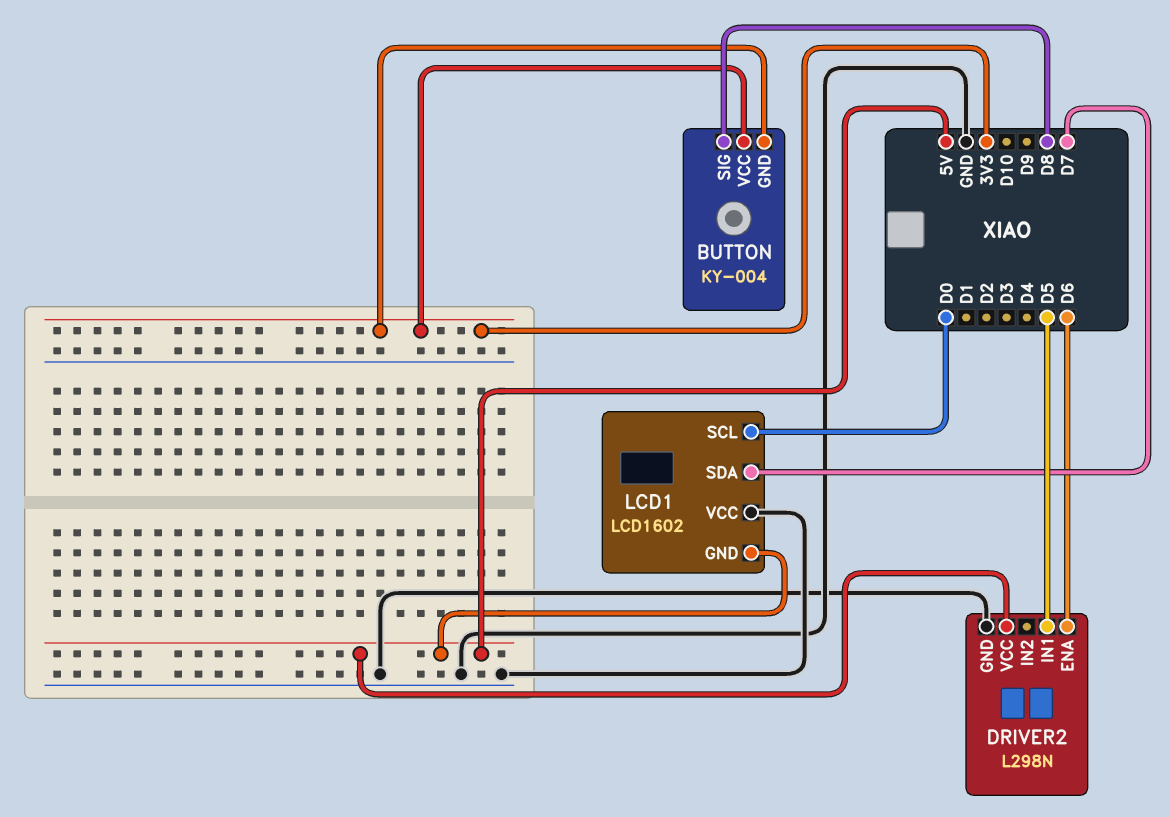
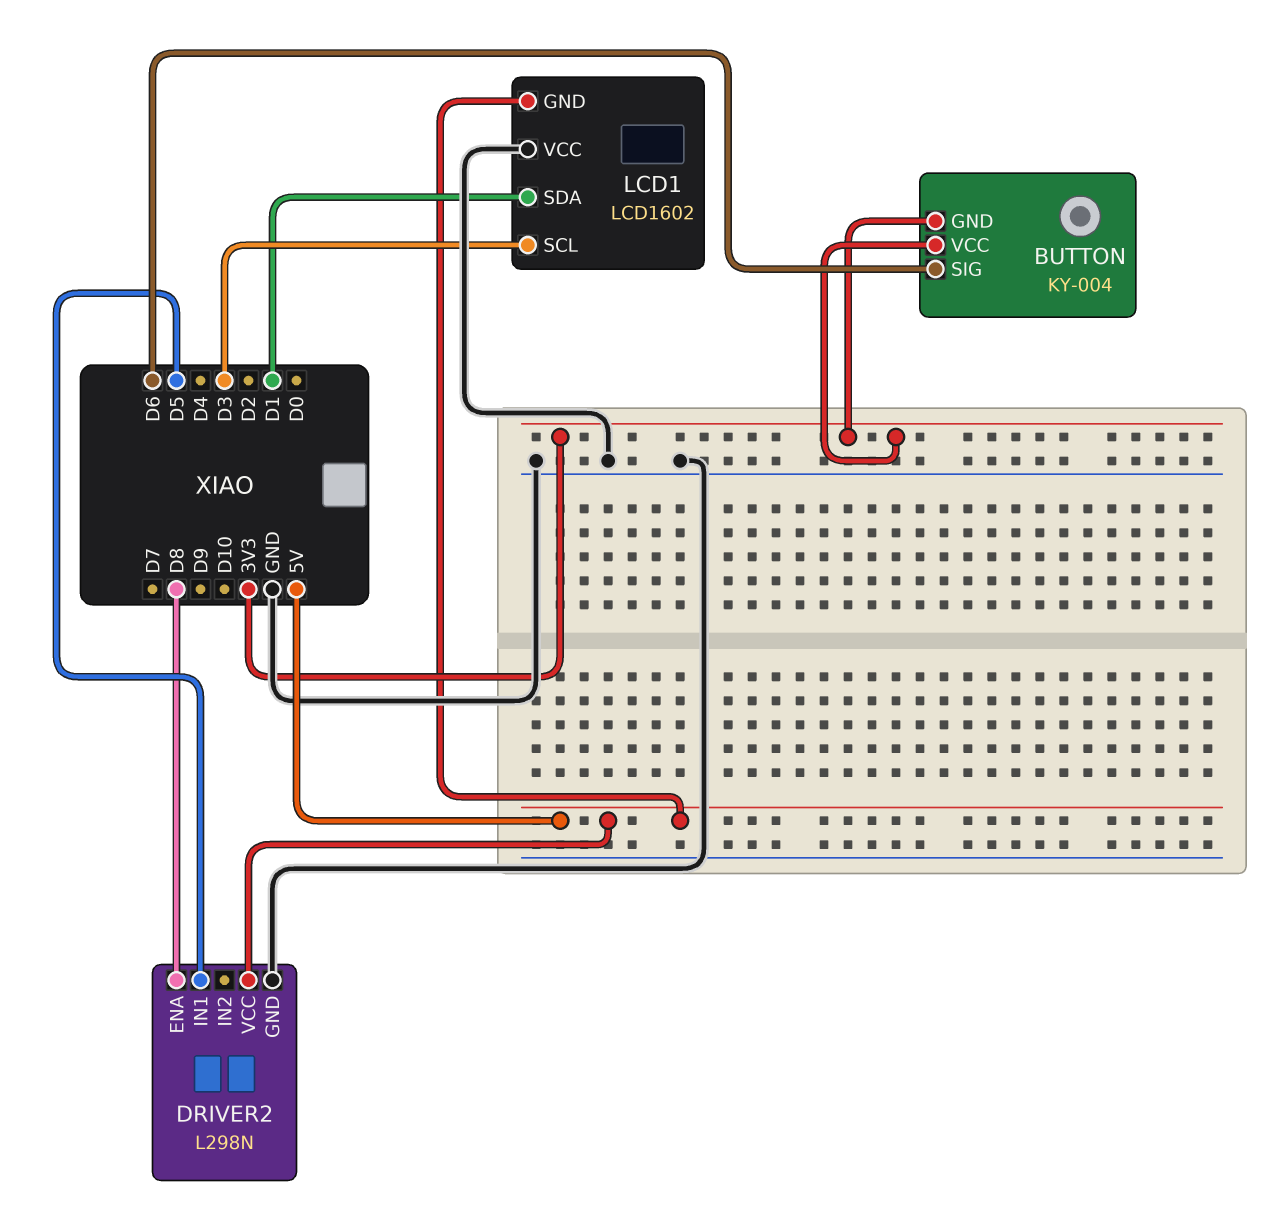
BUTTON pin SIG: D8 -> D6
DRIVER2 pin ENA: D6 -> D8
LCD1 pin SCL: D0 -> D3
LCD1 pin SDA: D7 -> D1

